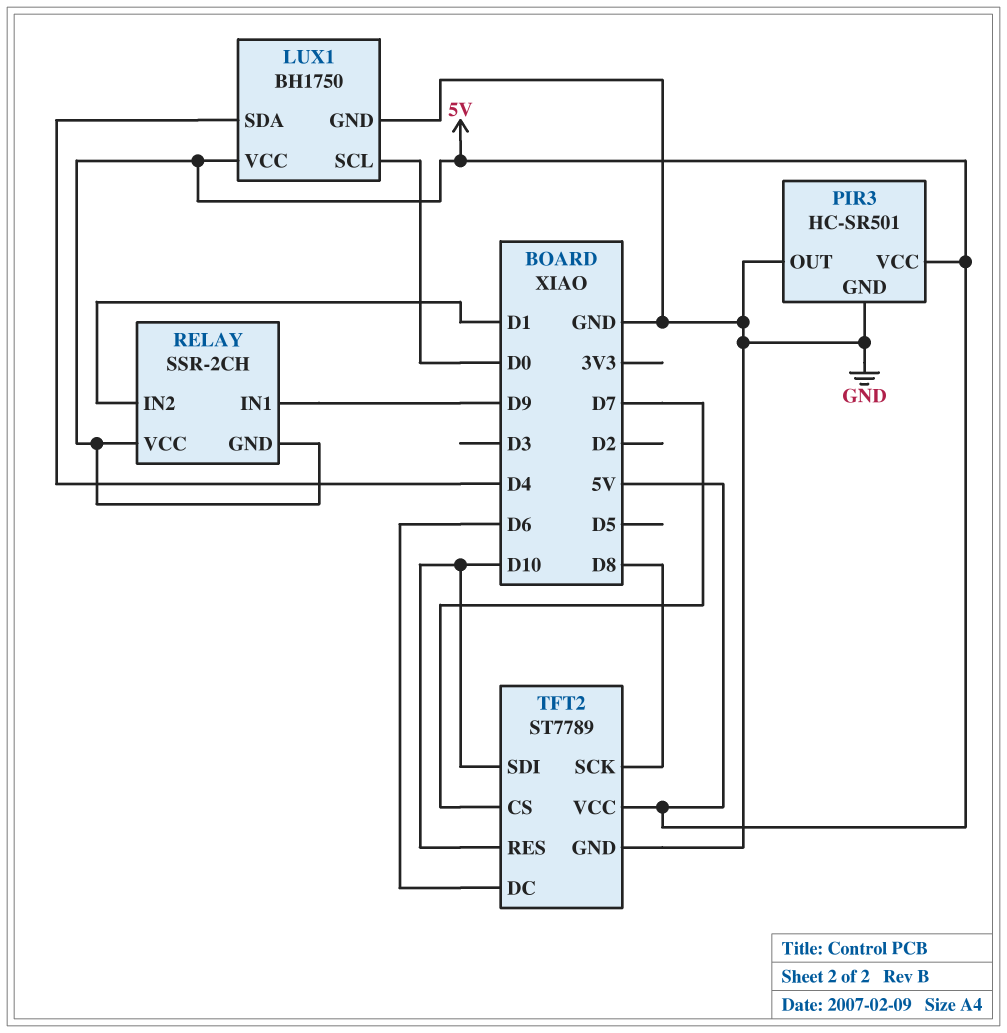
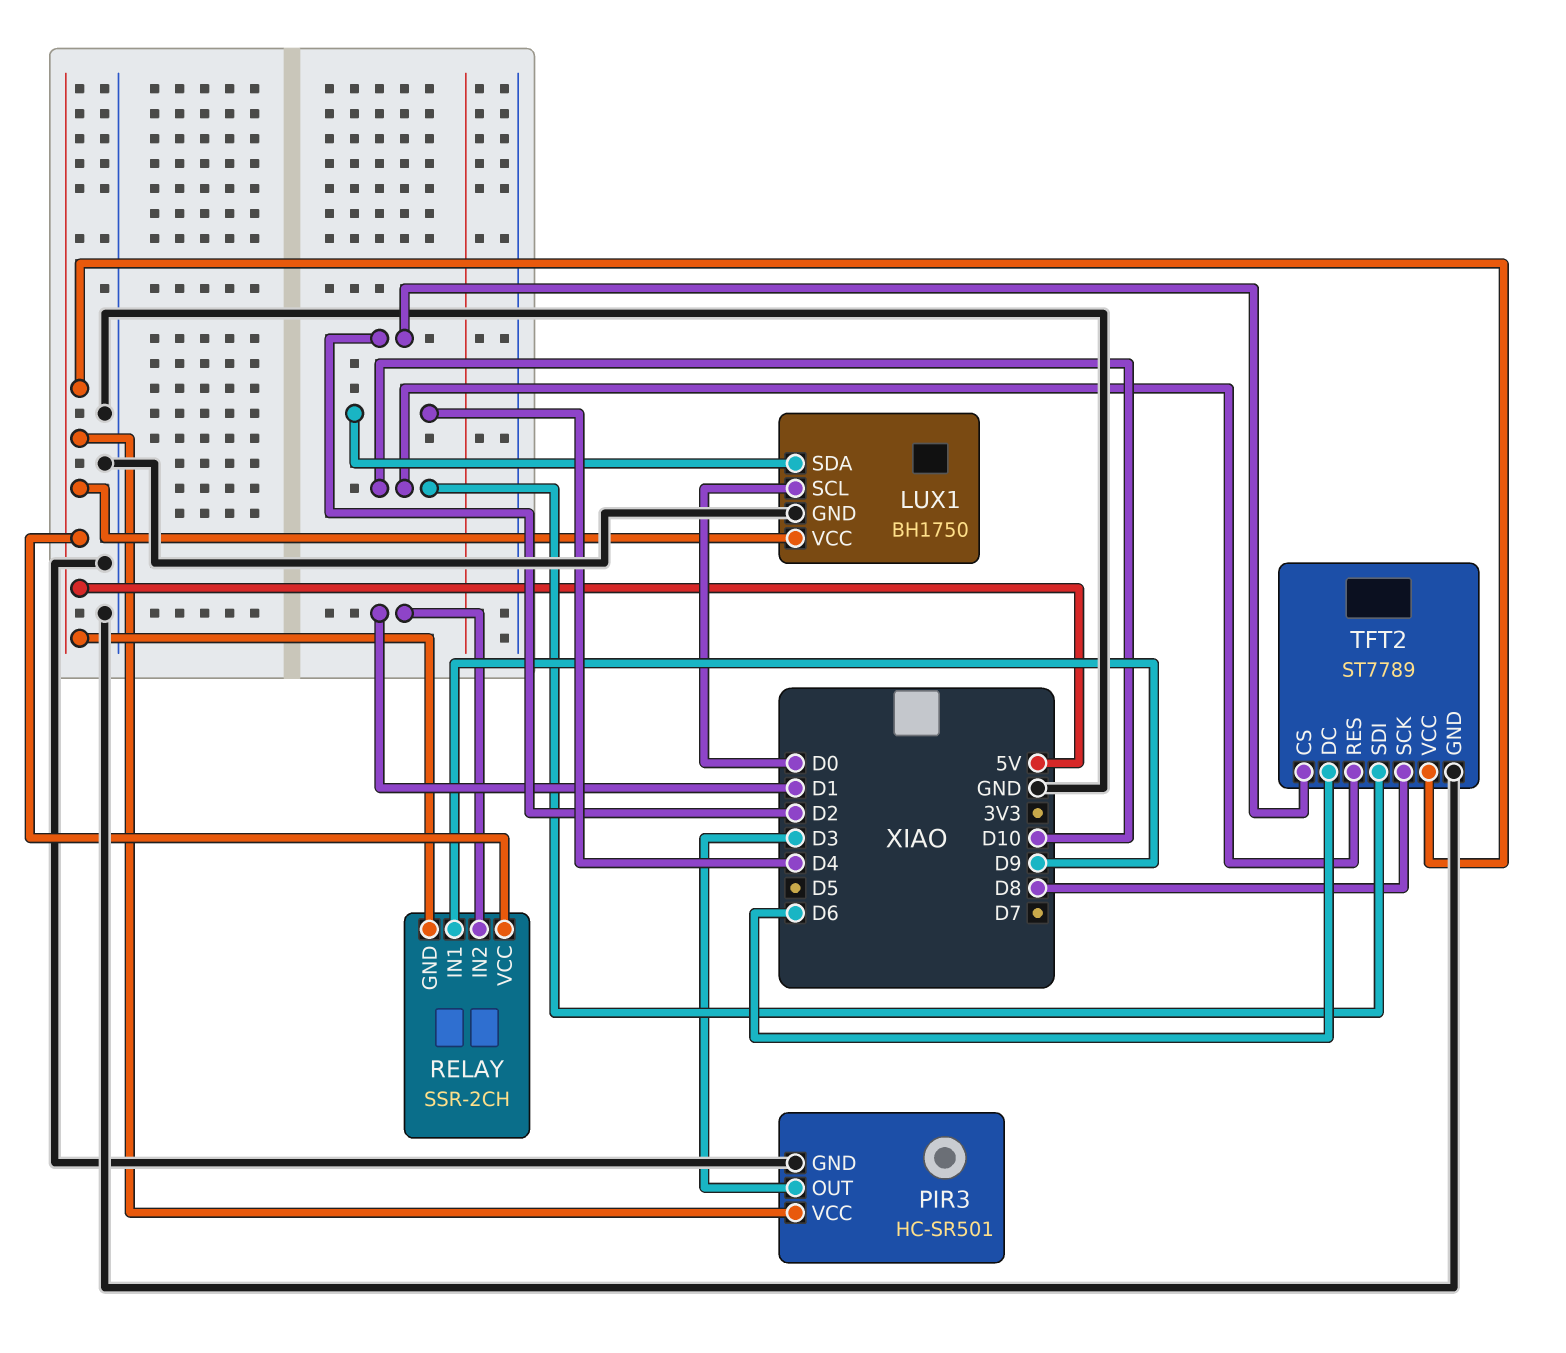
PIR3 pin OUT: GND -> D3
TFT2 pin CS: D7 -> D2

